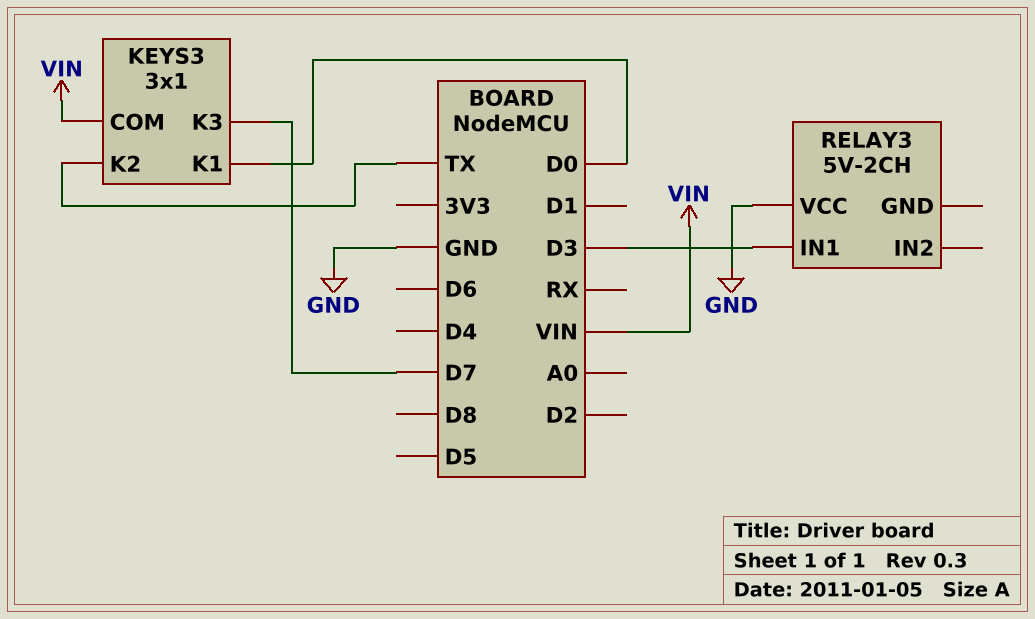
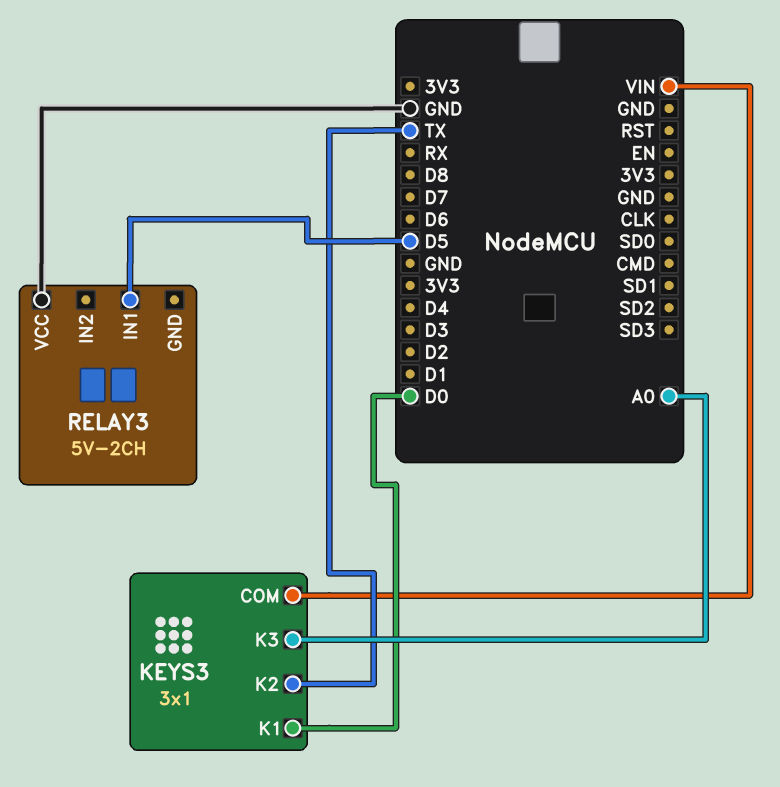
KEYS3 pin K3: D7 -> A0
RELAY3 pin IN1: D3 -> D5

